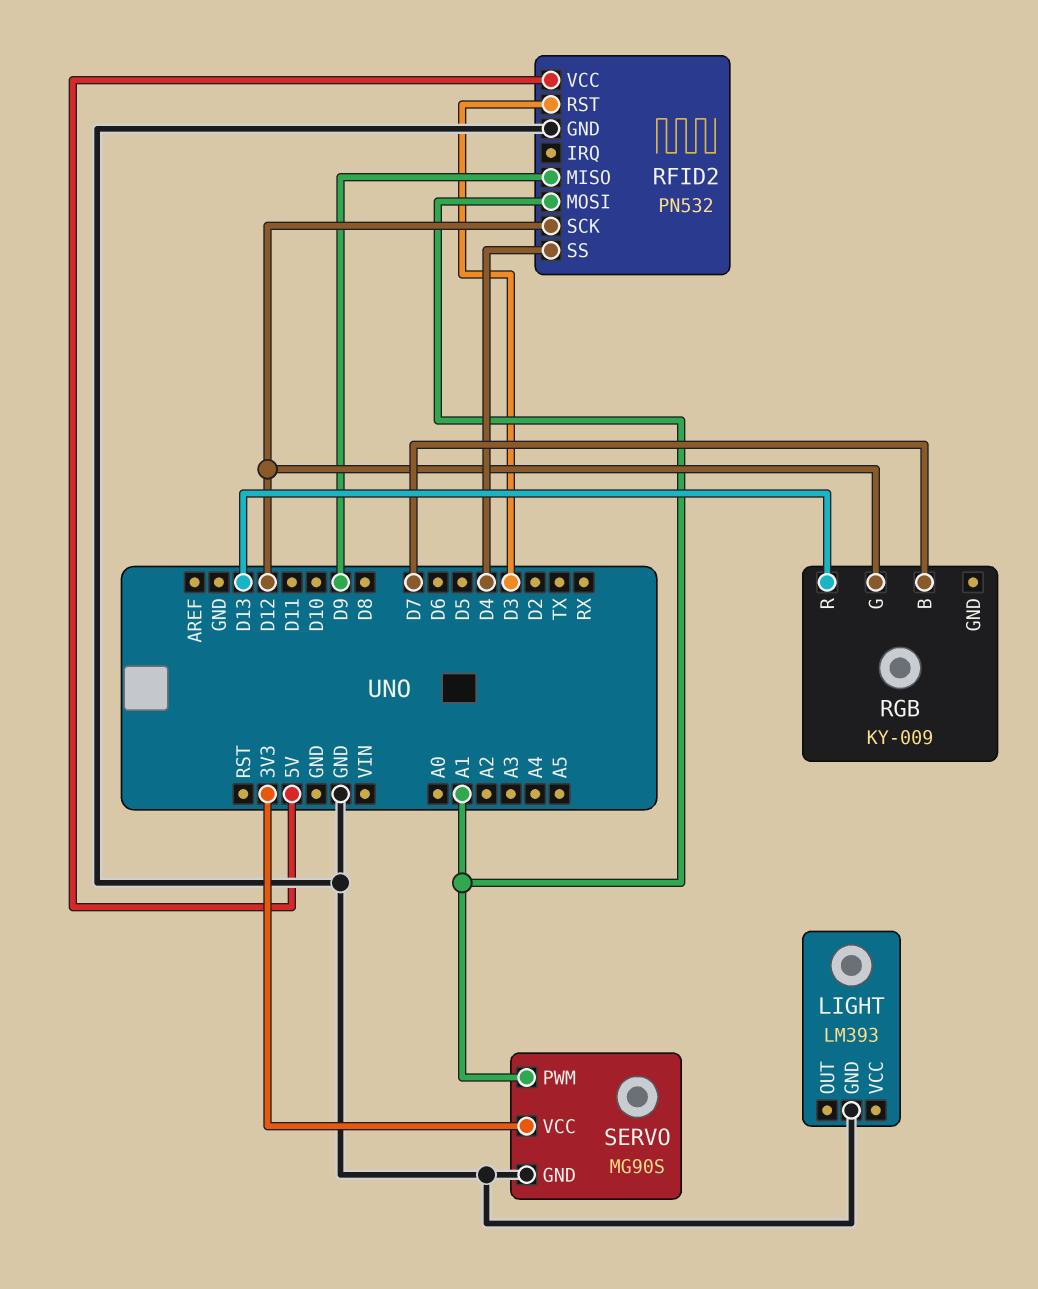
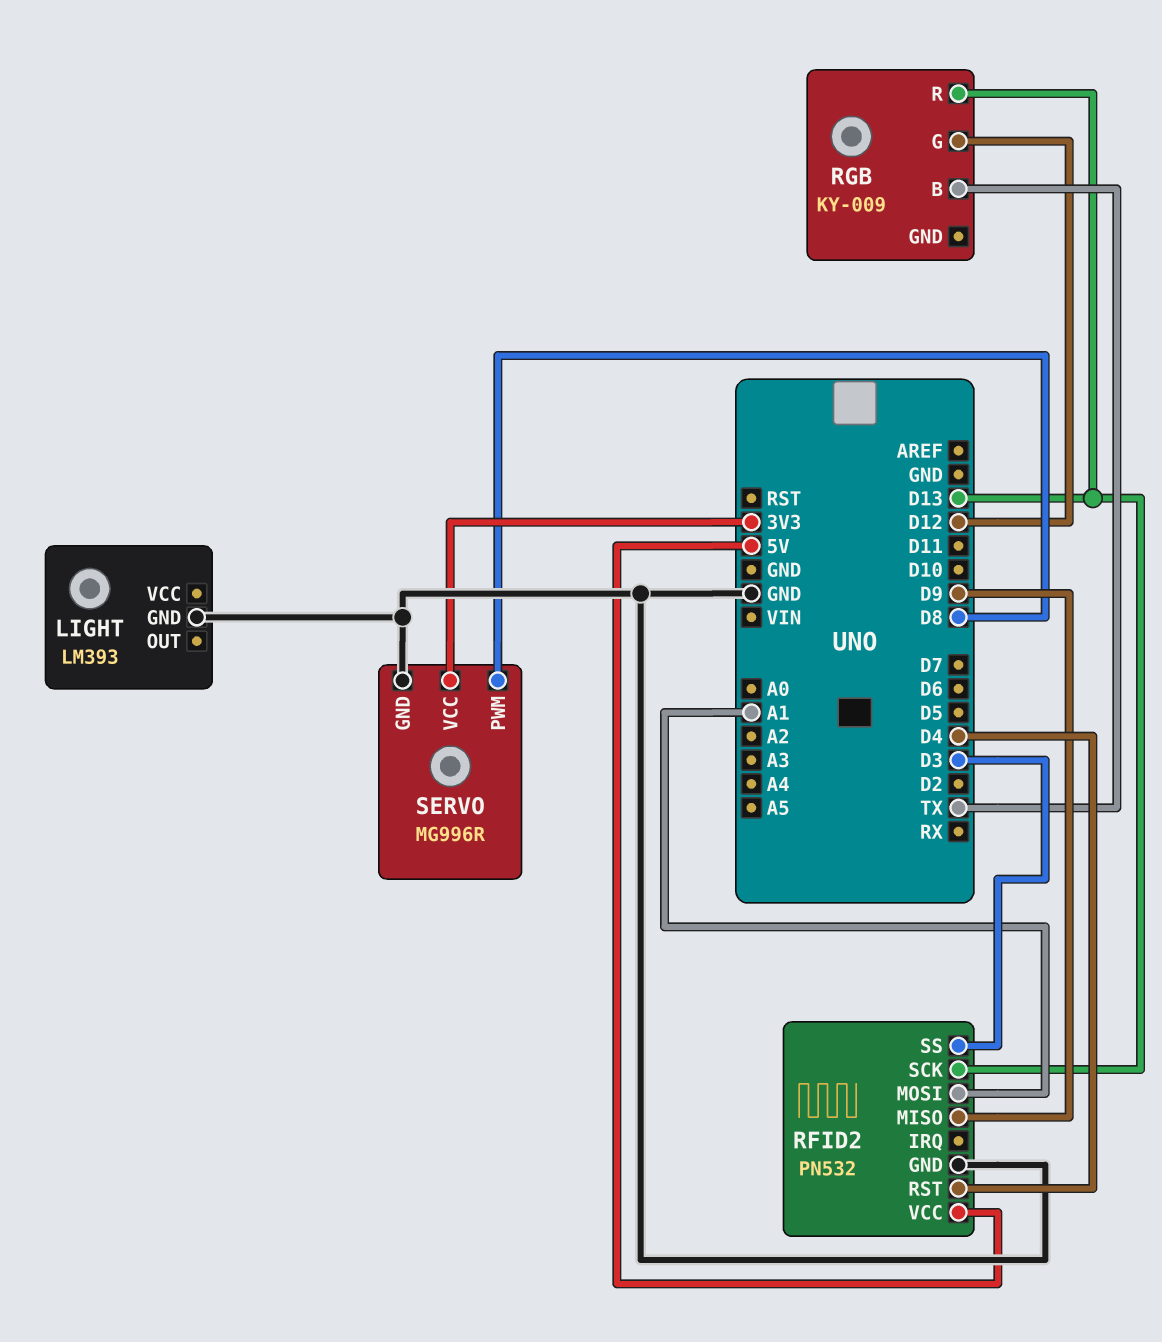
RFID2 pin RST: D3 -> D4
RFID2 pin SCK: D12 -> D13
RFID2 pin SS: D4 -> D3
RGB pin B: D7 -> TX
SERVO: MG90S -> MG996R
SERVO pin PWM: A1 -> D8

